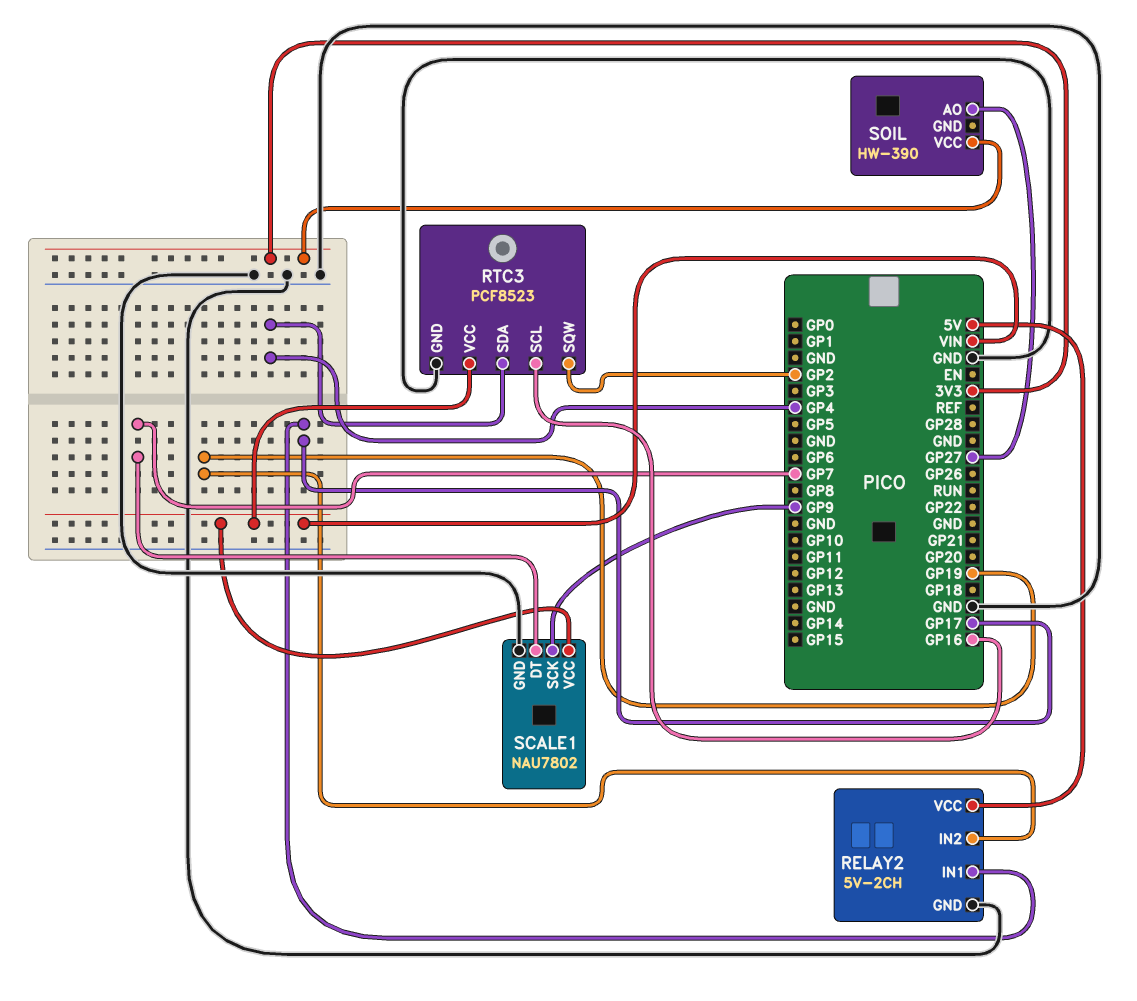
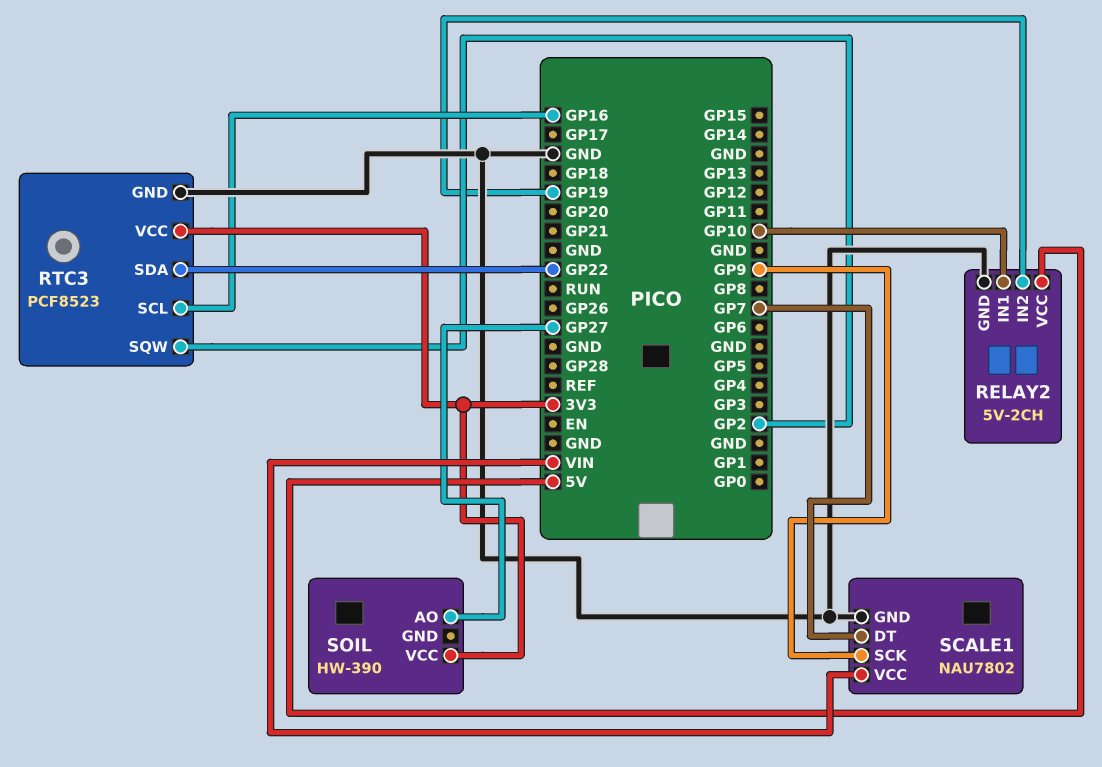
RELAY2 pin IN1: GP17 -> GP10
RTC3 pin SDA: GP4 -> GP22
RTC3 pin VCC: VIN -> 3V3

